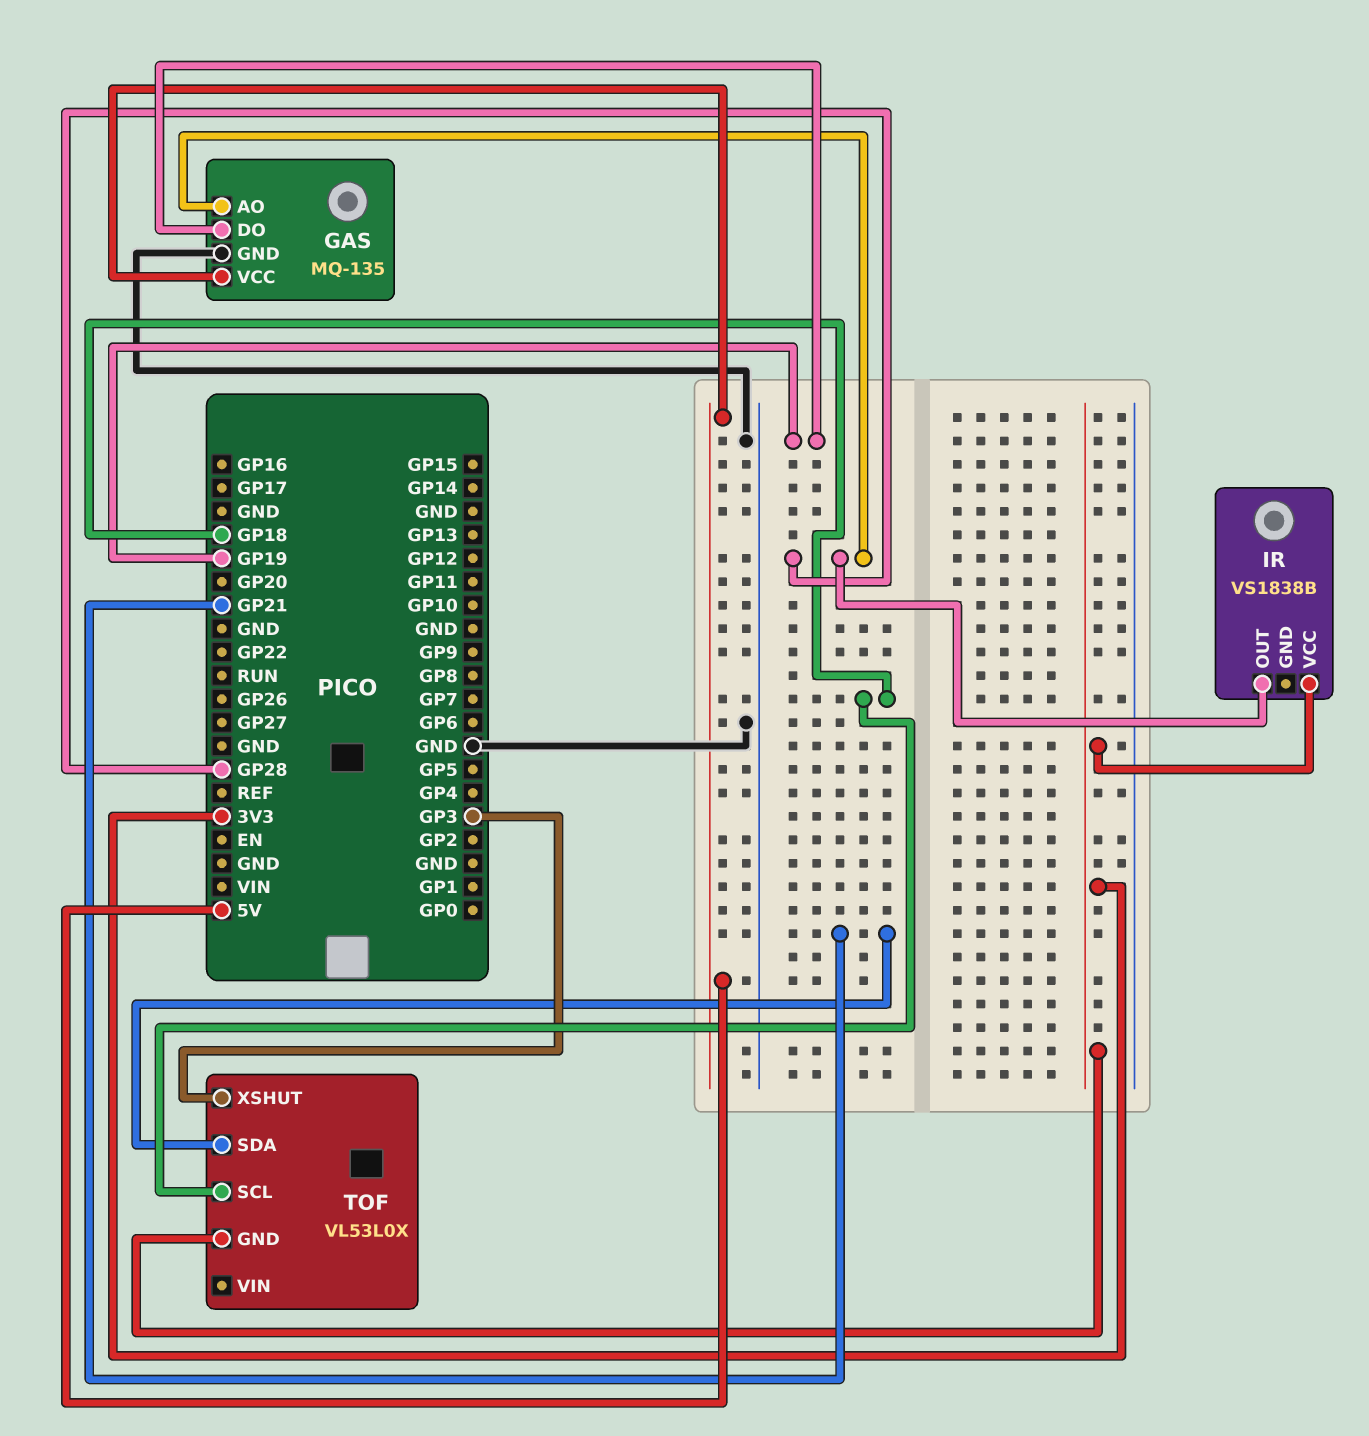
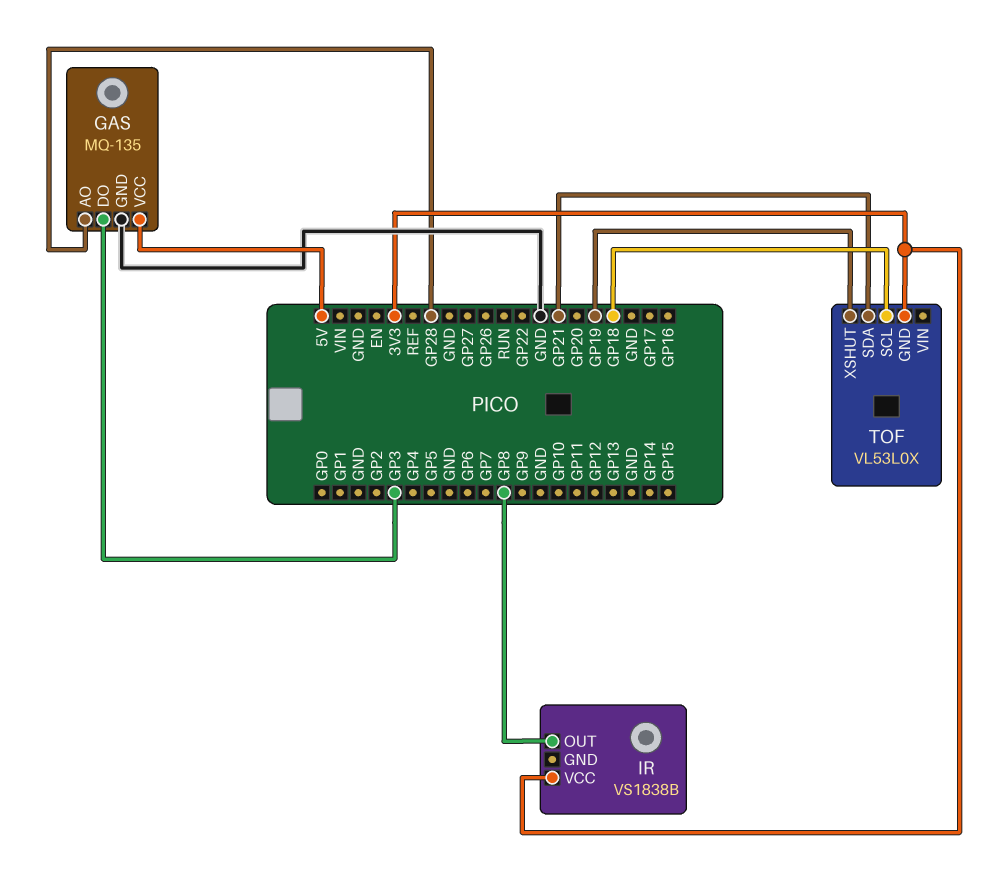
GAS pin DO: GP19 -> GP3
IR pin OUT: GP28 -> GP8
TOF pin XSHUT: GP3 -> GP19

